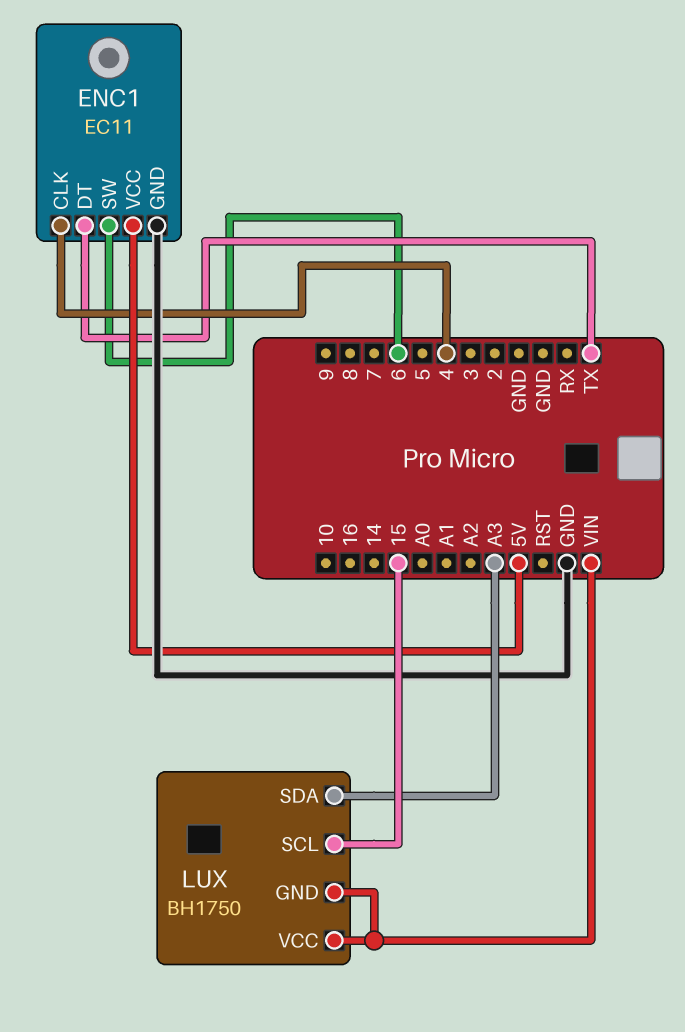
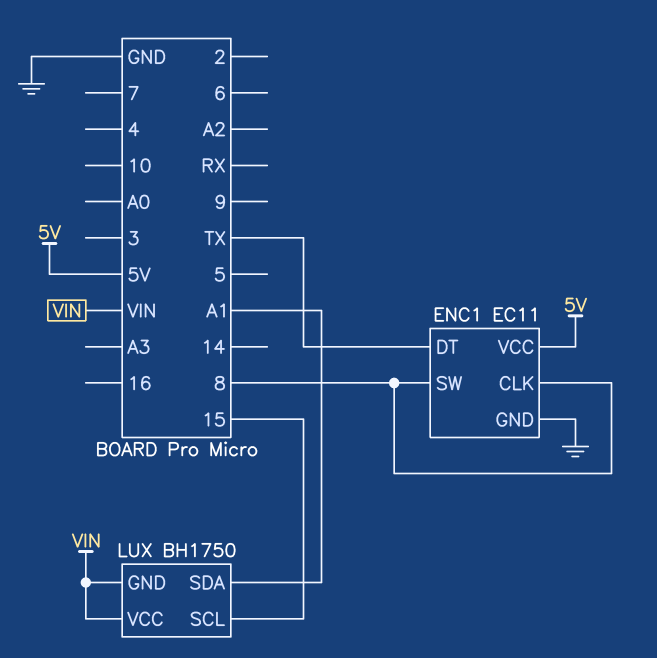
ENC1 pin CLK: 4 -> 8
ENC1 pin SW: 6 -> 8
LUX pin SDA: A3 -> A1

